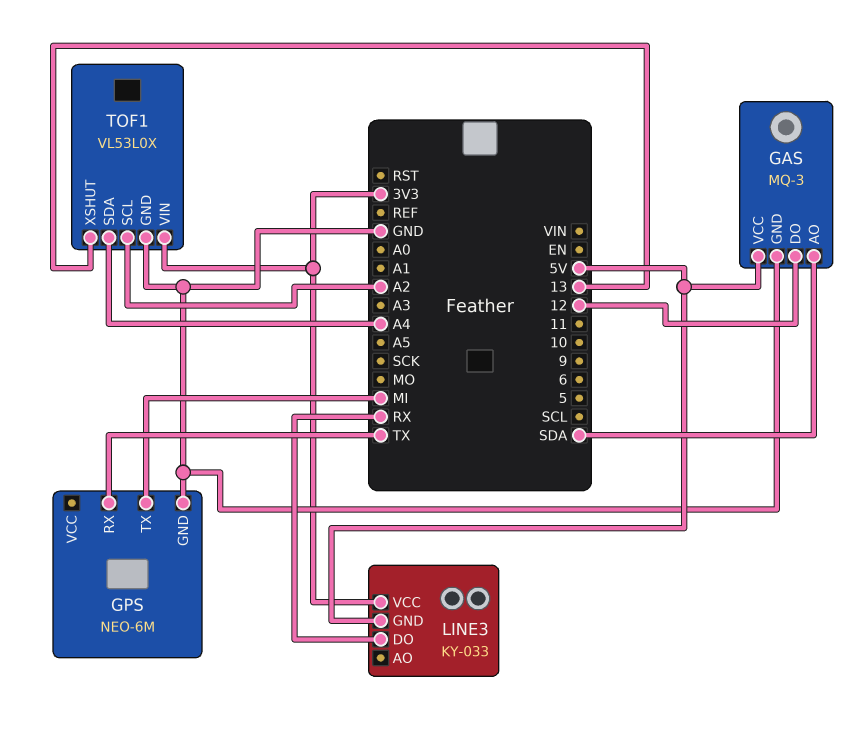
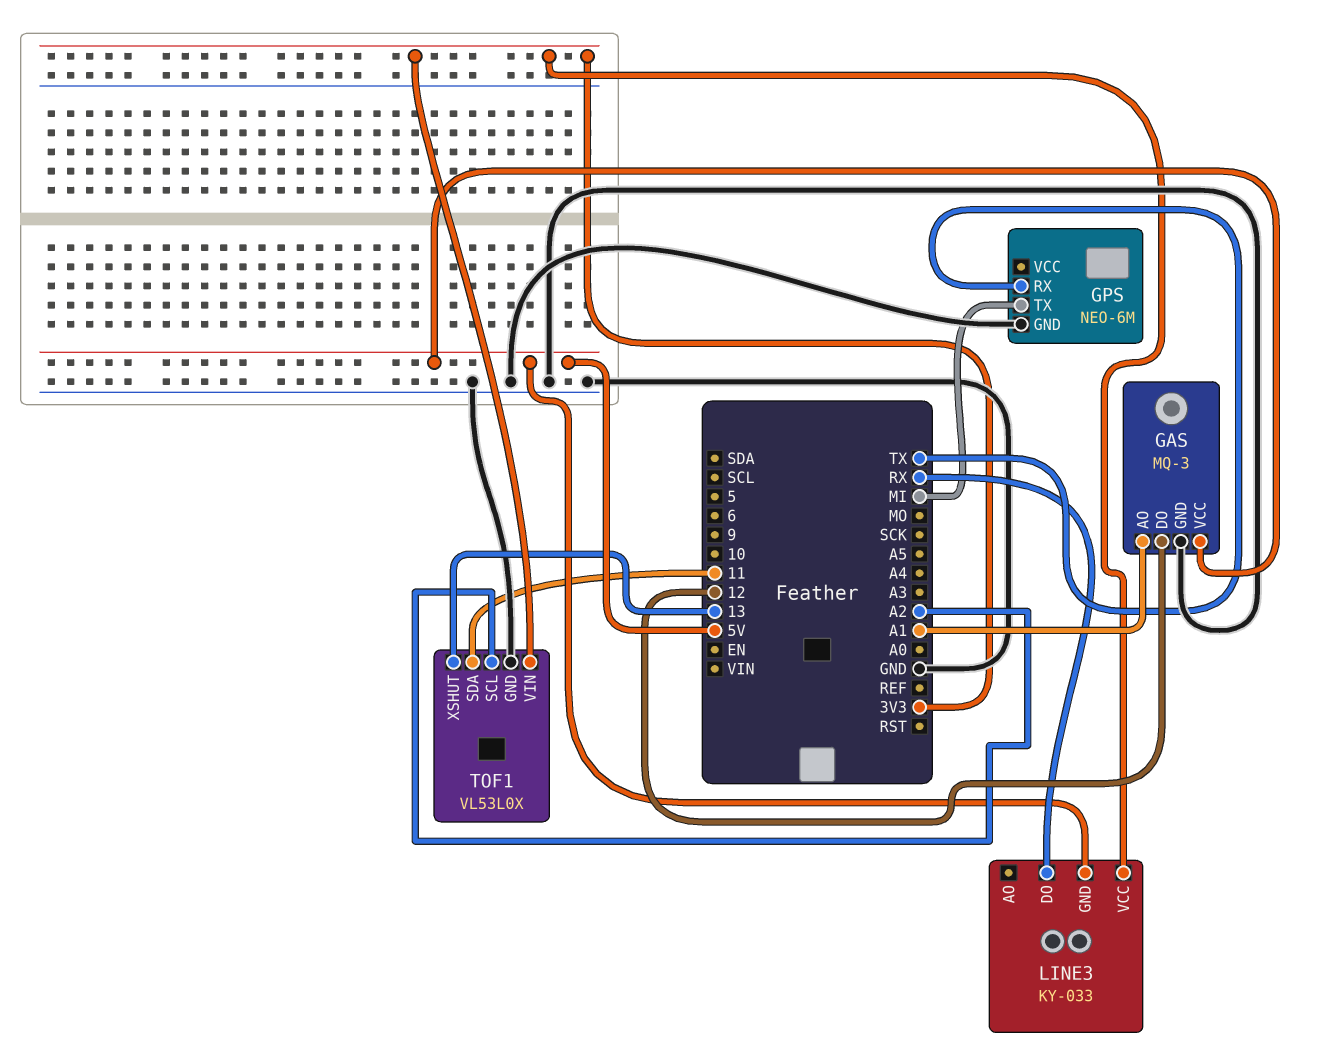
GAS pin AO: SDA -> A1
TOF1 pin SDA: A4 -> 11

